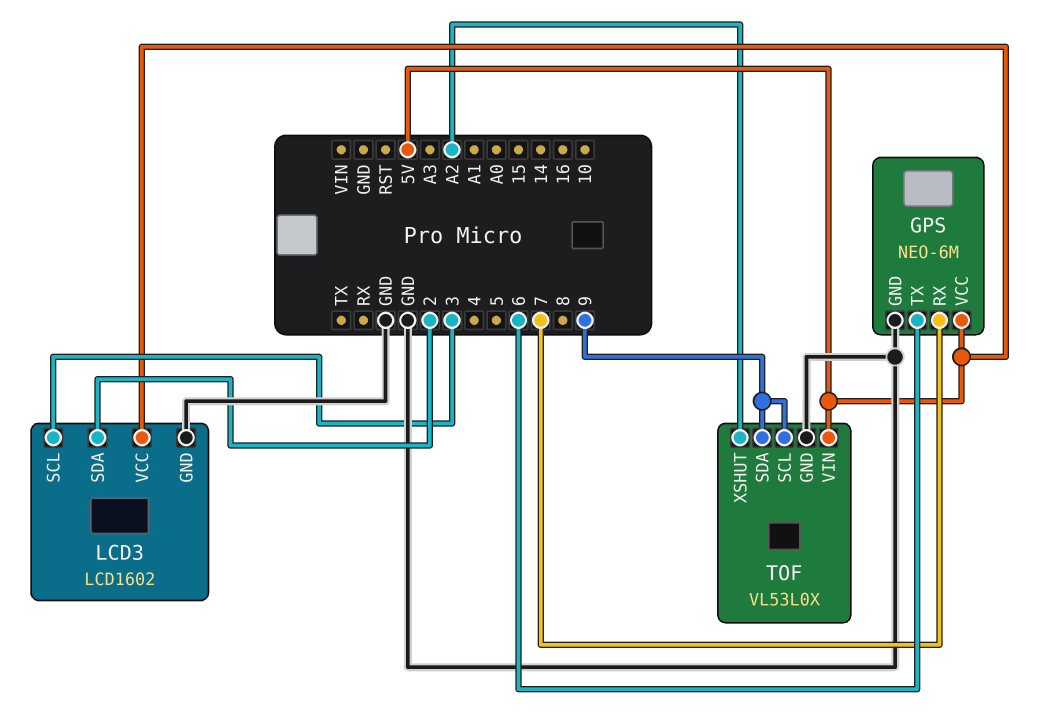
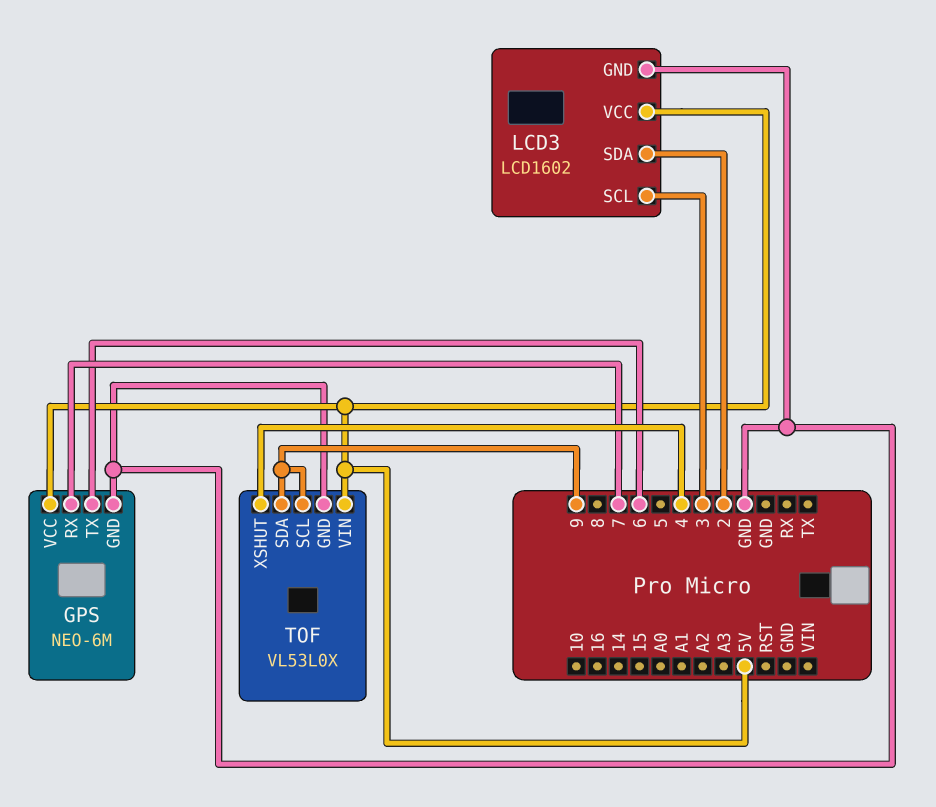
TOF pin XSHUT: A2 -> 4

